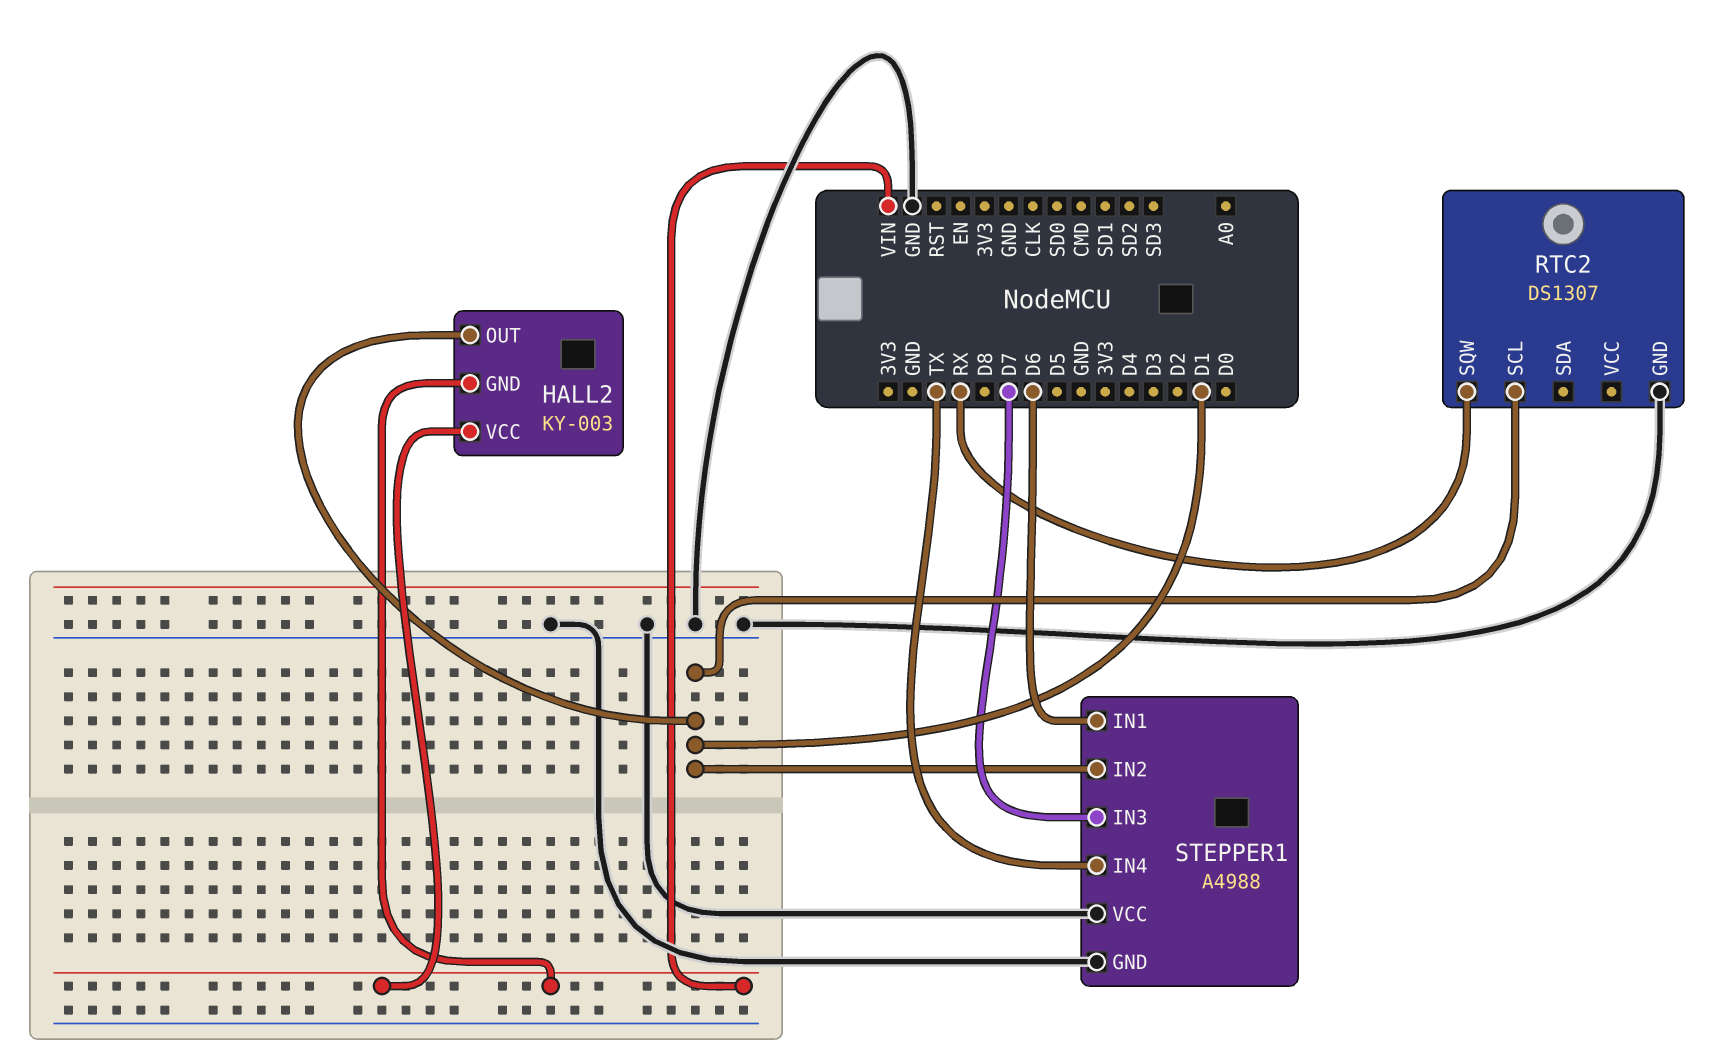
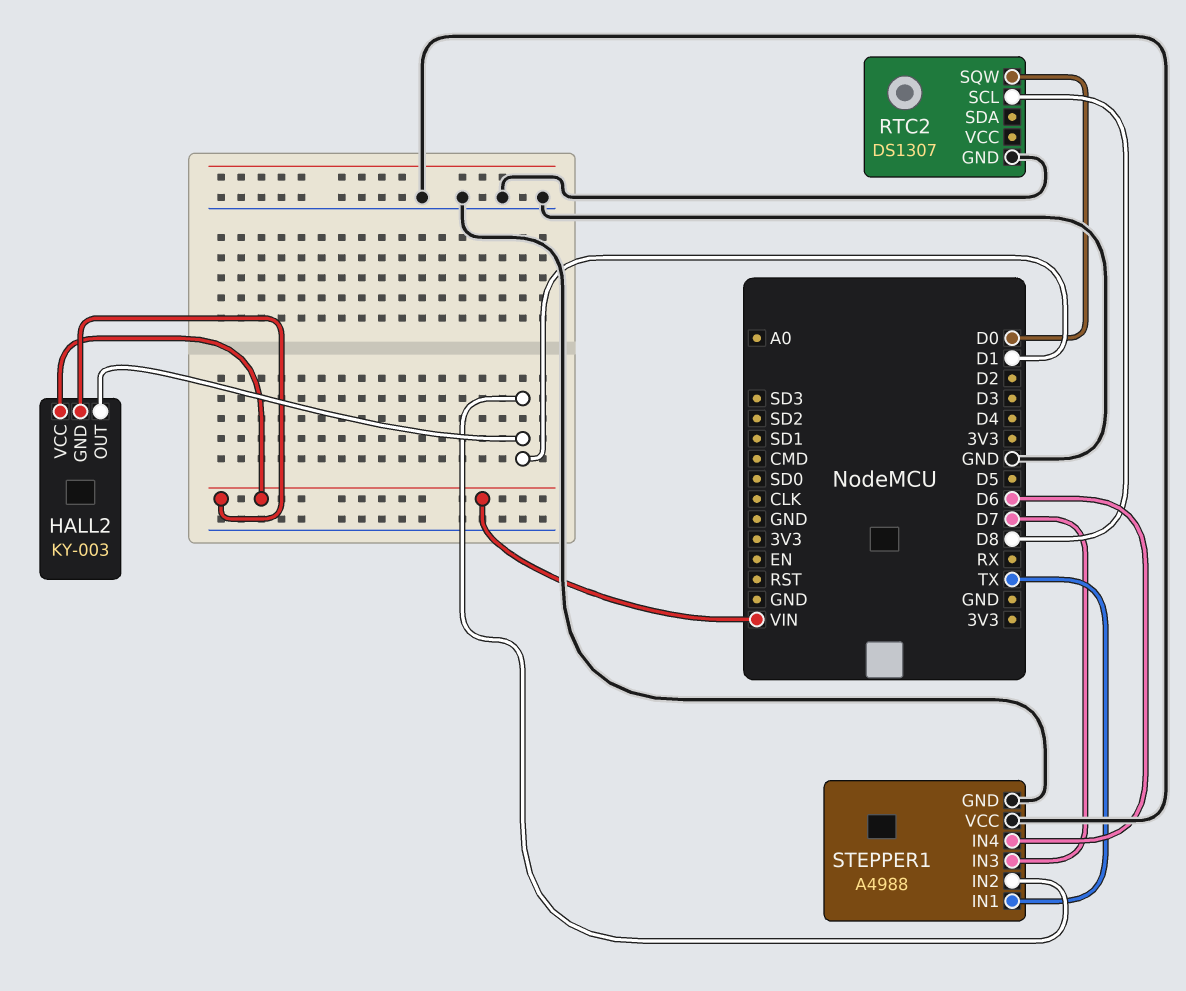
RTC2 pin SCL: D1 -> D8
RTC2 pin SQW: RX -> D0
STEPPER1 pin IN1: D6 -> TX
STEPPER1 pin IN4: TX -> D6

